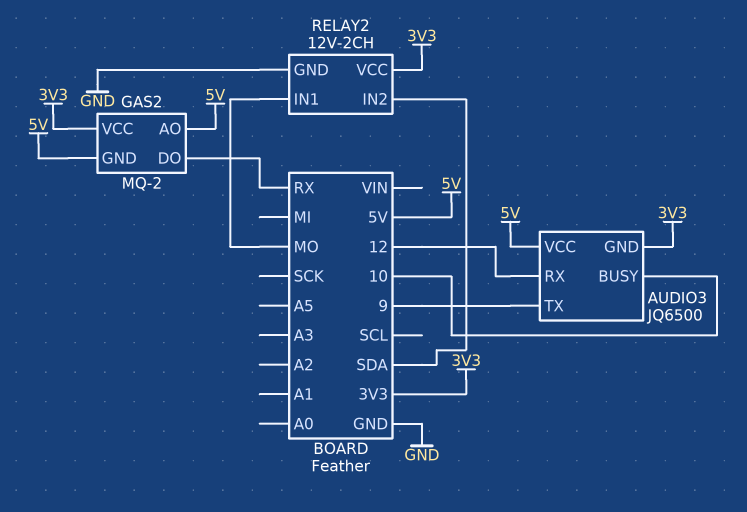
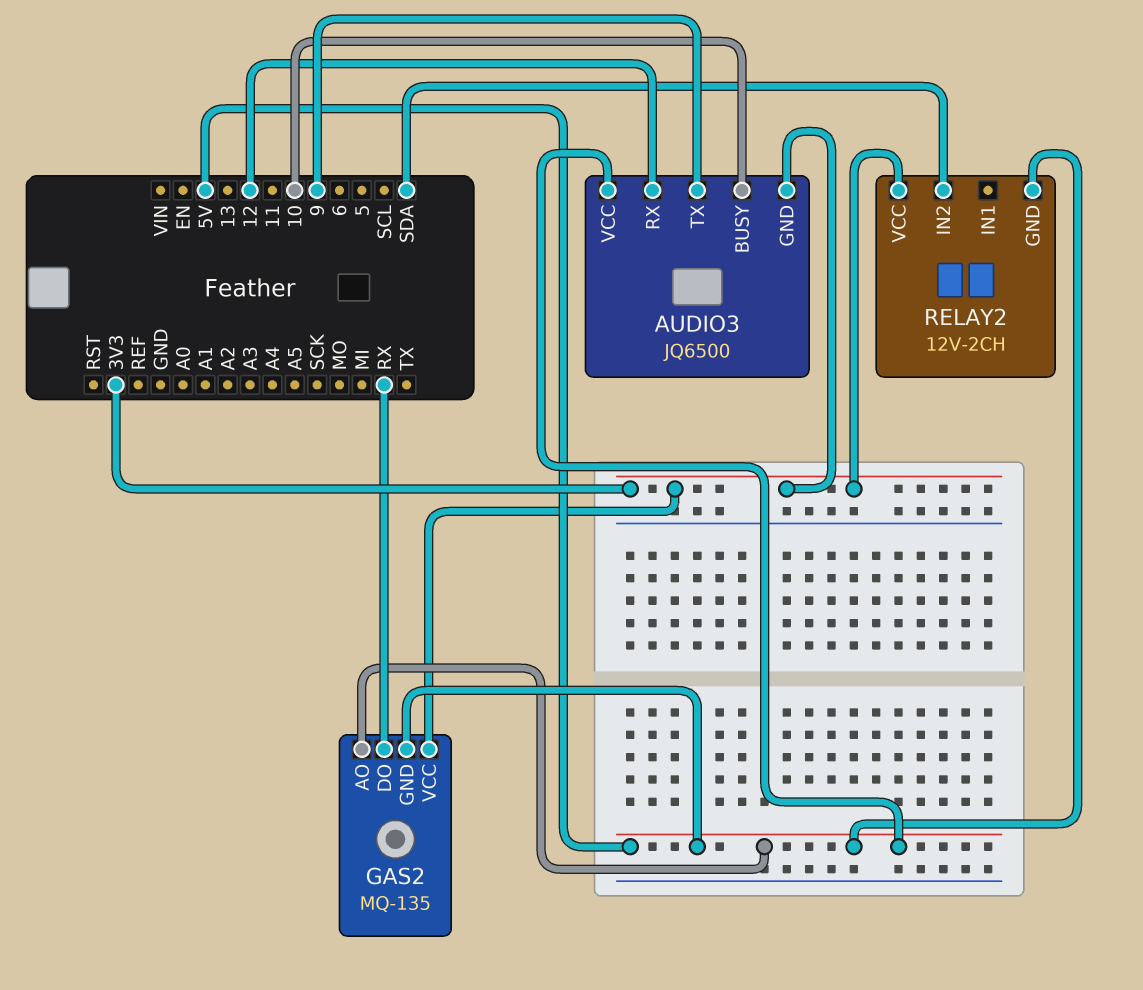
GAS2: MQ-2 -> MQ-135
RELAY2 pin GND: GND -> 5V
RELAY2 pin IN1: MO -> none

